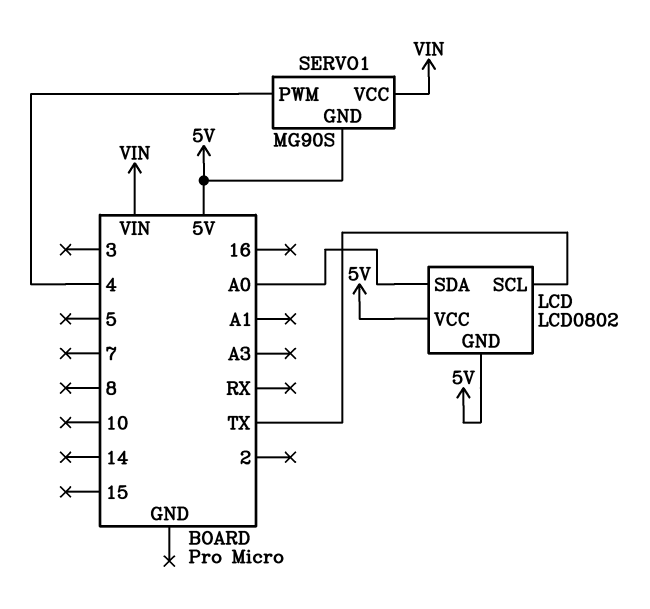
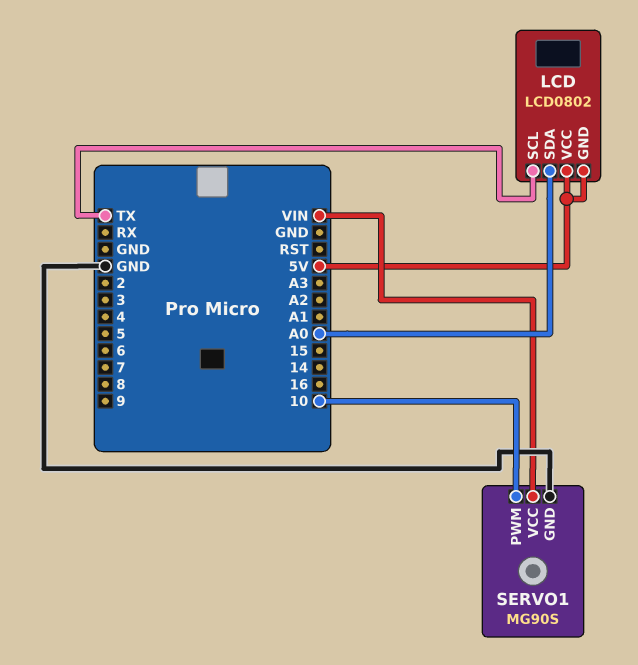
SERVO1 pin GND: 5V -> GND
SERVO1 pin PWM: 4 -> 10

